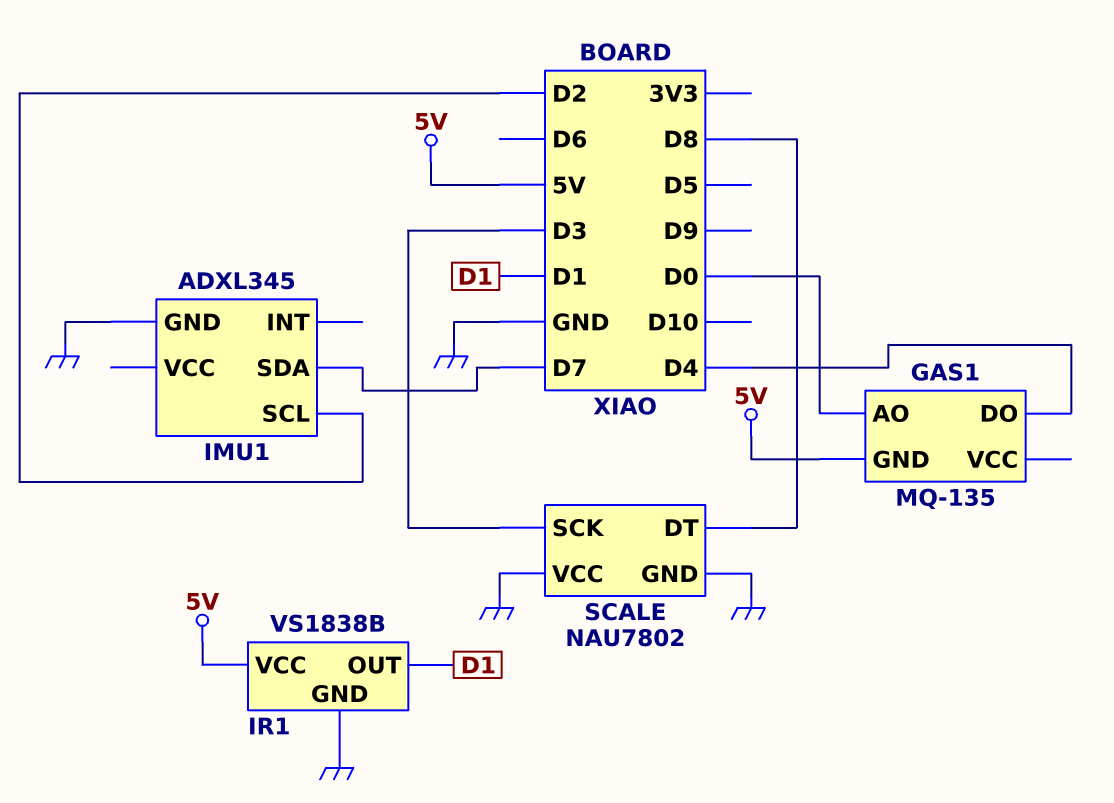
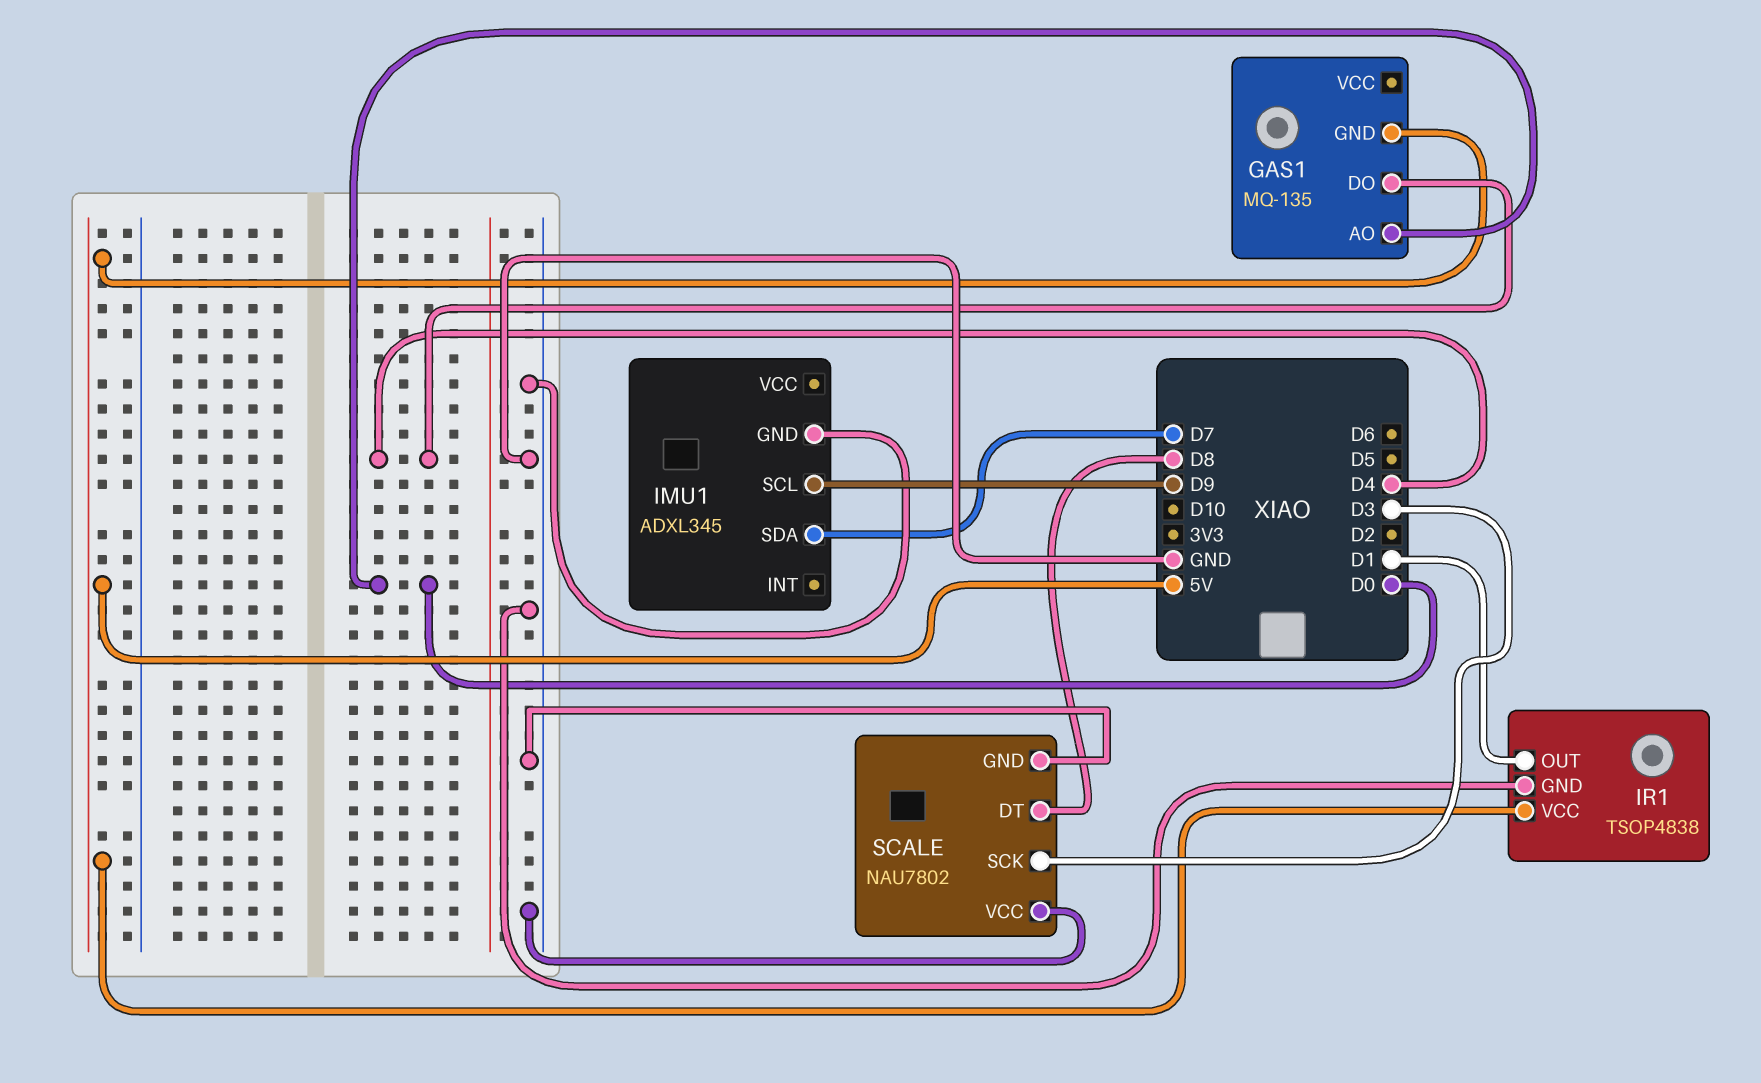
IMU1 pin SCL: D2 -> D9
IR1: VS1838B -> TSOP4838

